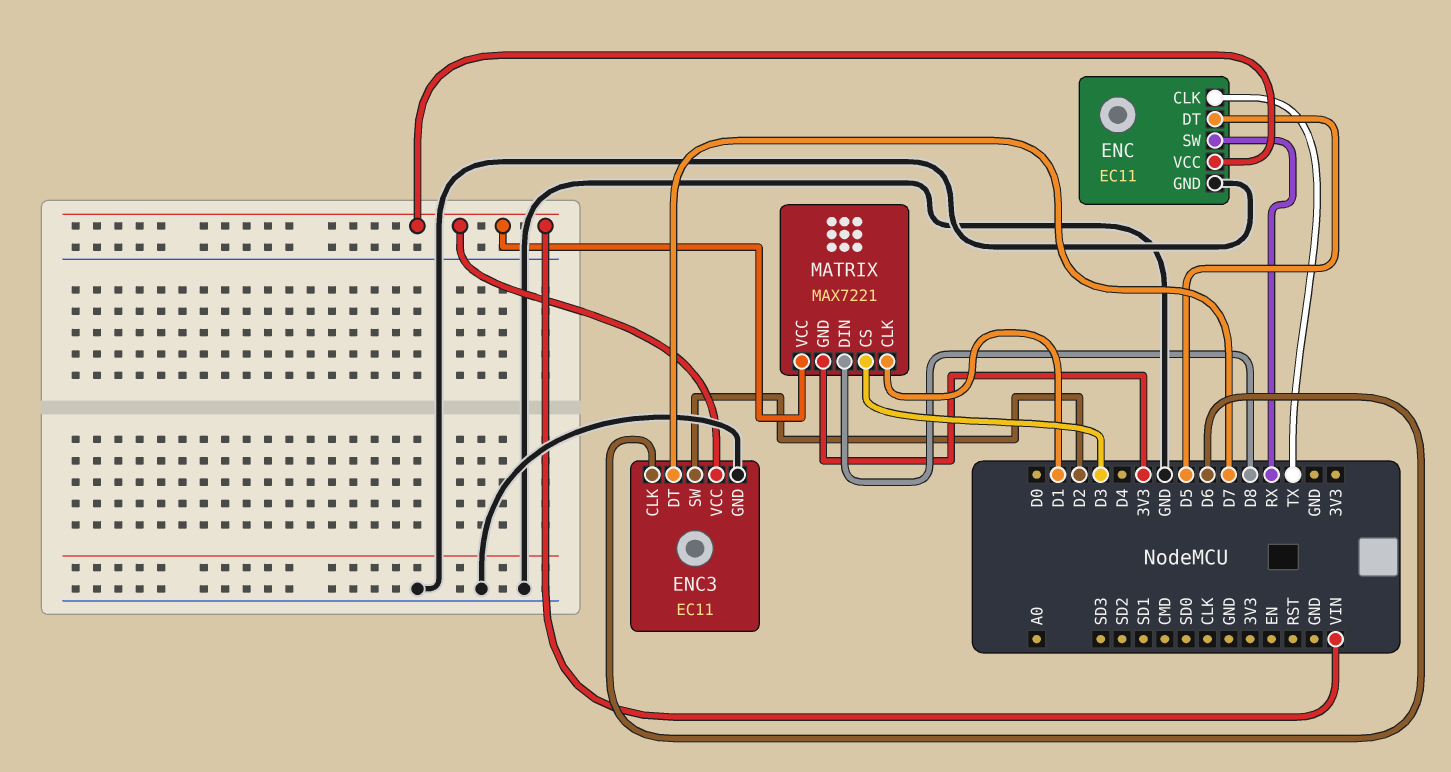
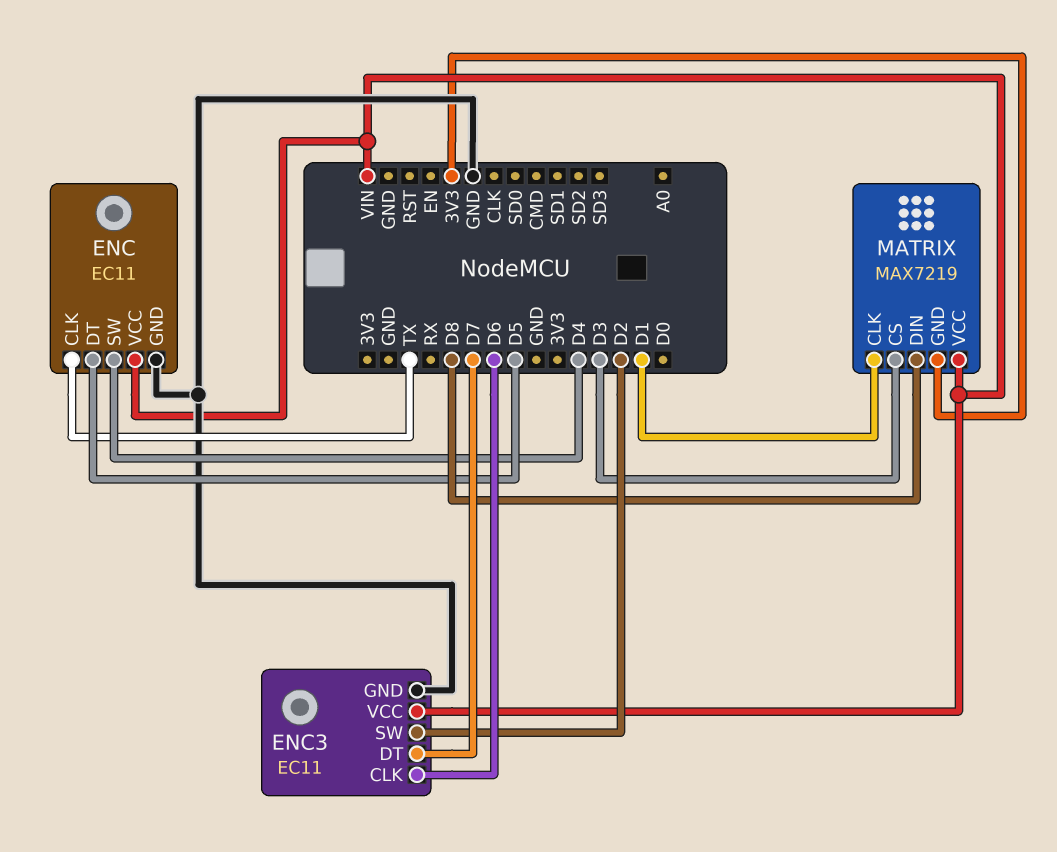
ENC pin SW: RX -> D4
MATRIX: MAX7221 -> MAX7219

